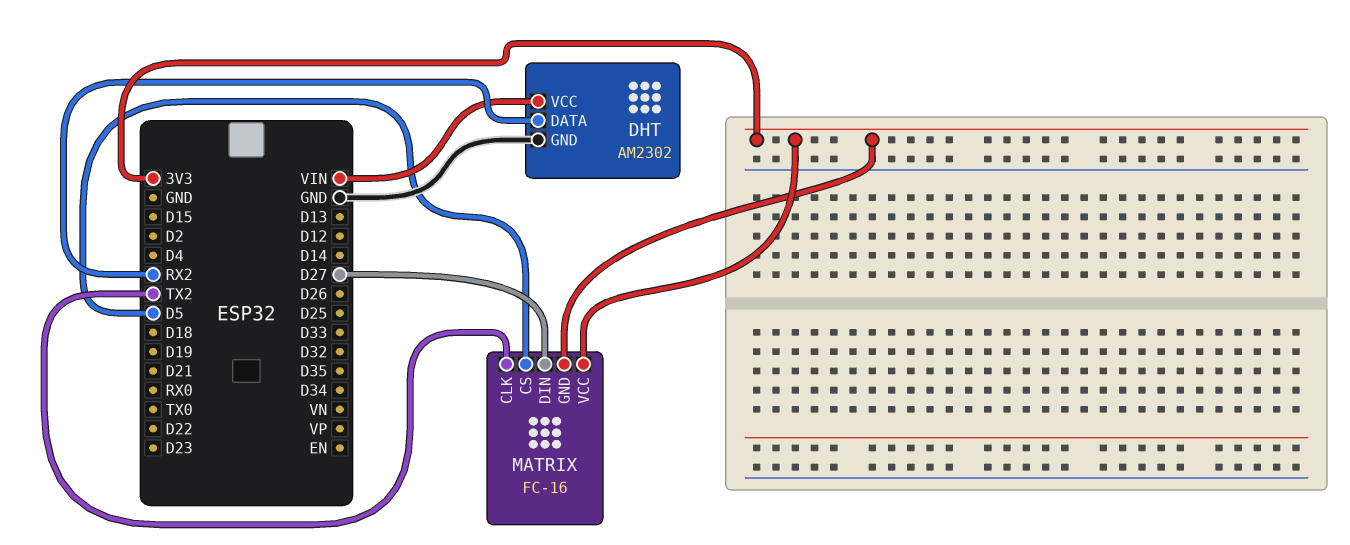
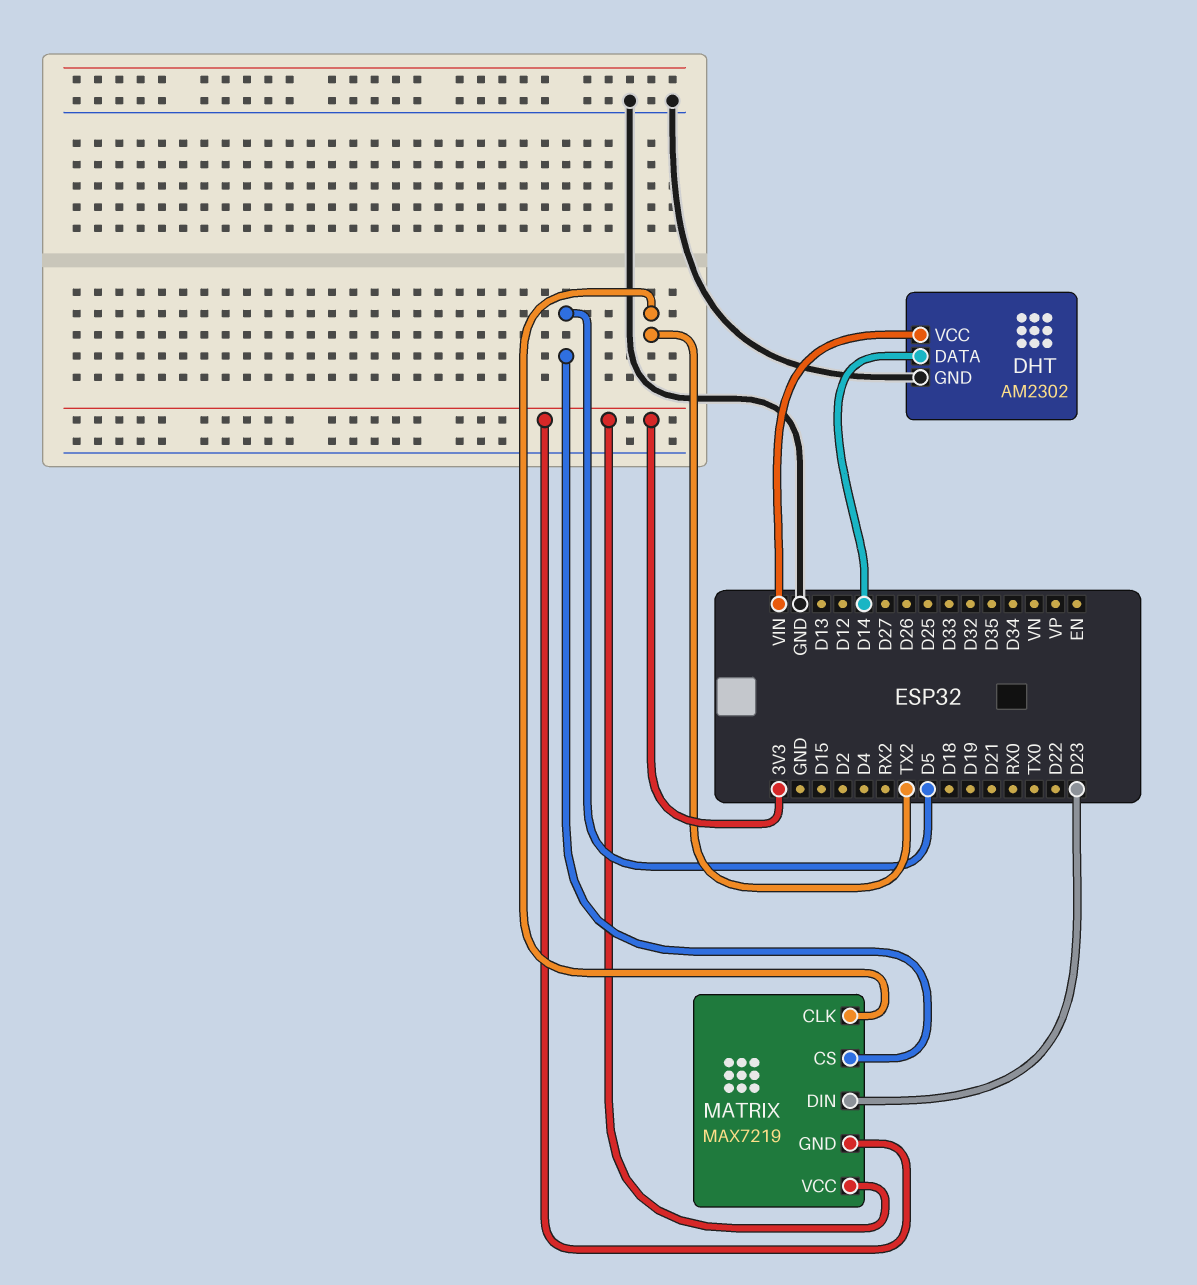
DHT pin DATA: RX2 -> D14
MATRIX: FC-16 -> MAX7219
MATRIX pin DIN: D27 -> D23

